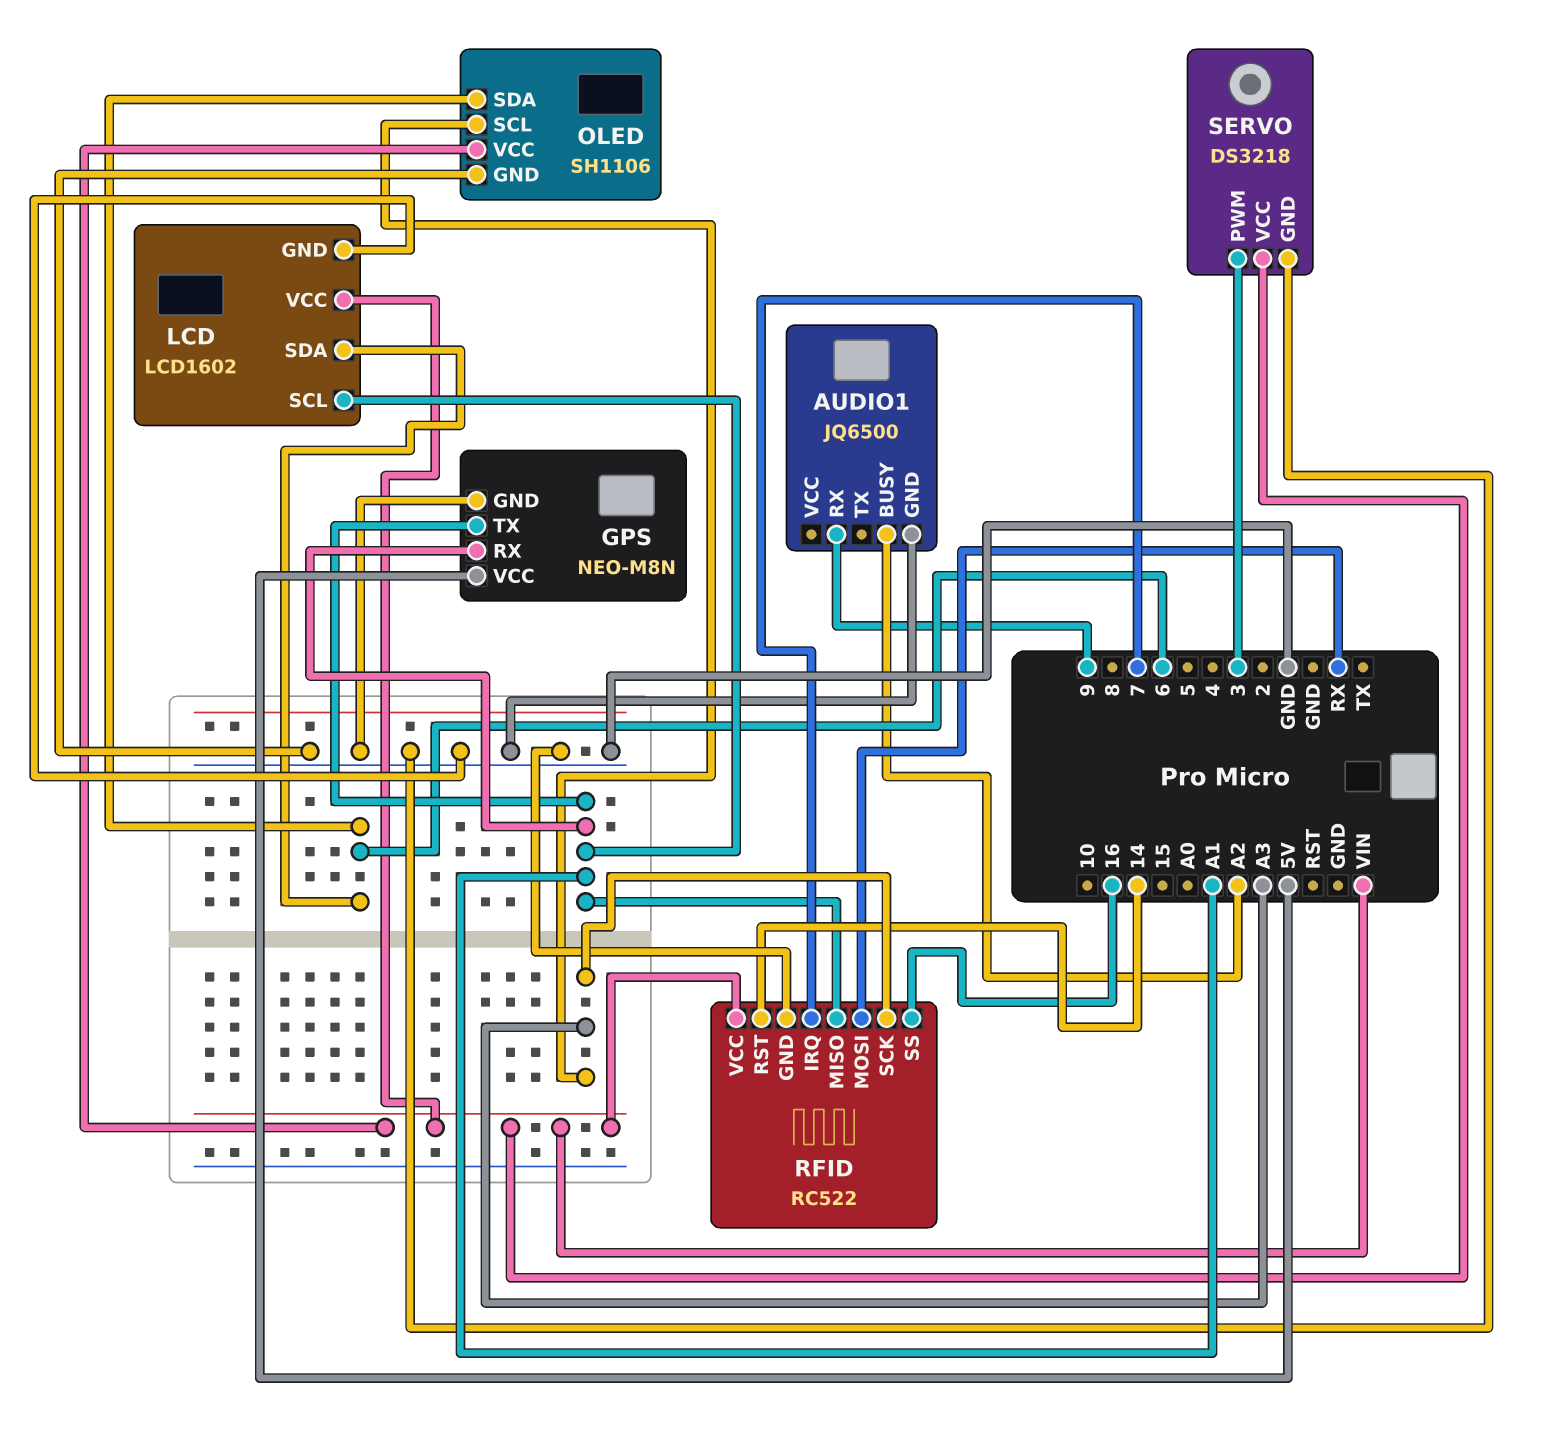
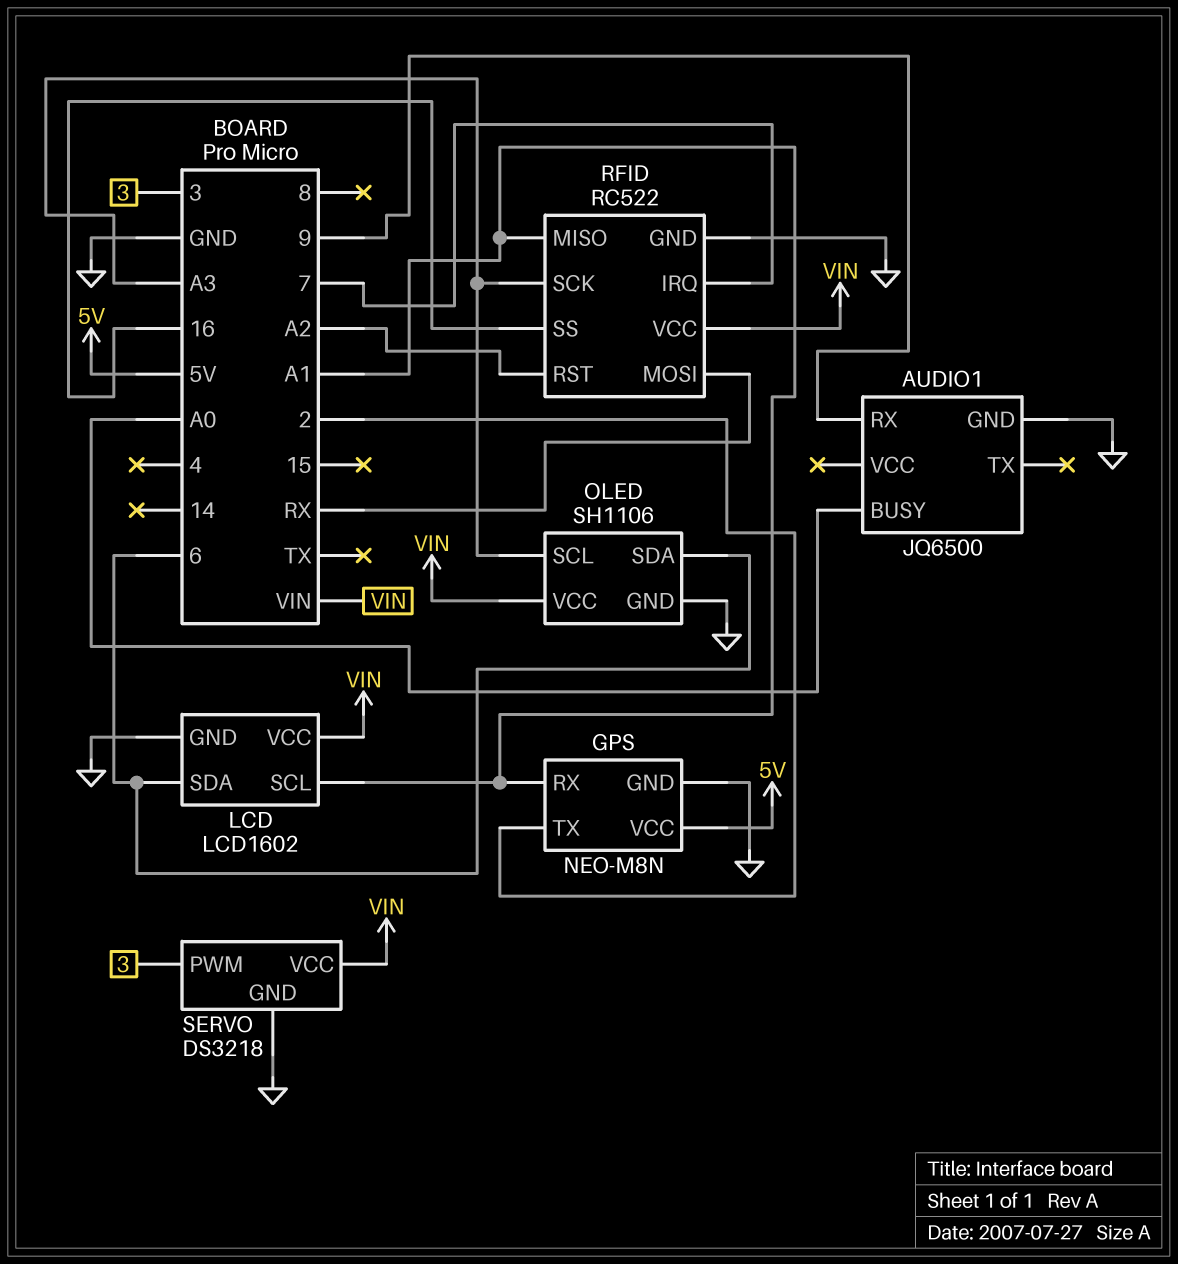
AUDIO1 pin BUSY: A2 -> A0
GPS pin TX: A1 -> 2
RFID pin RST: 14 -> A2

